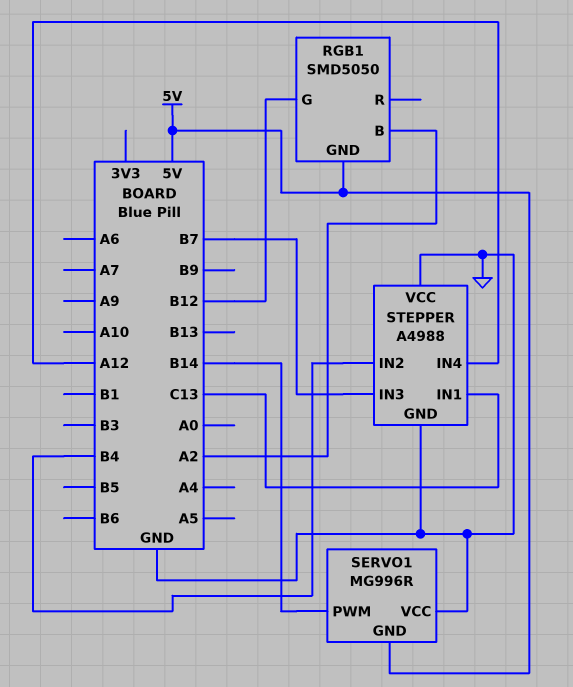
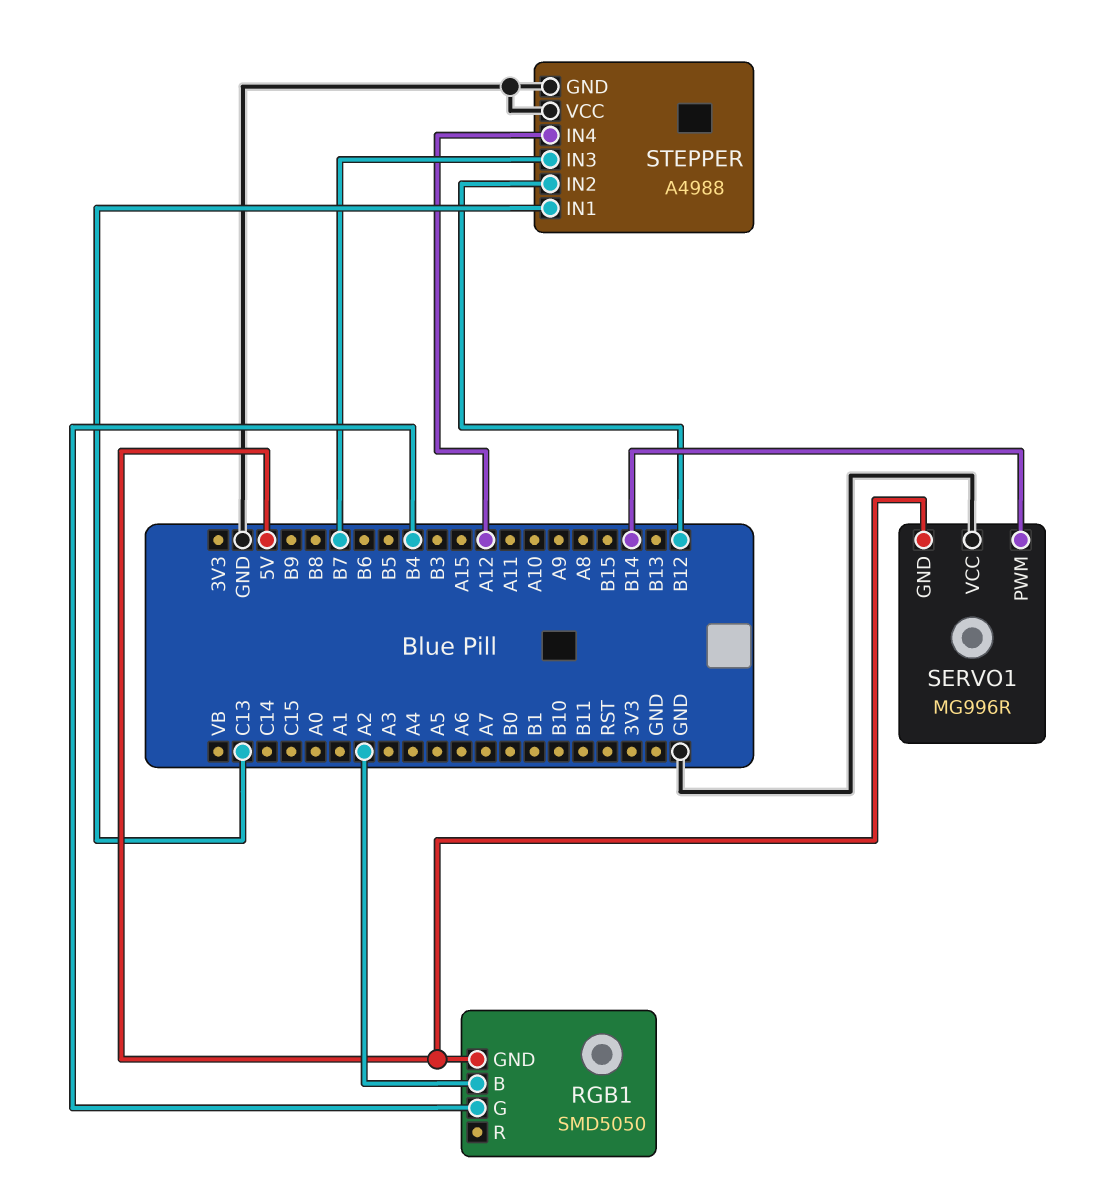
RGB1 pin G: B12 -> B4
STEPPER pin IN2: B4 -> B12

